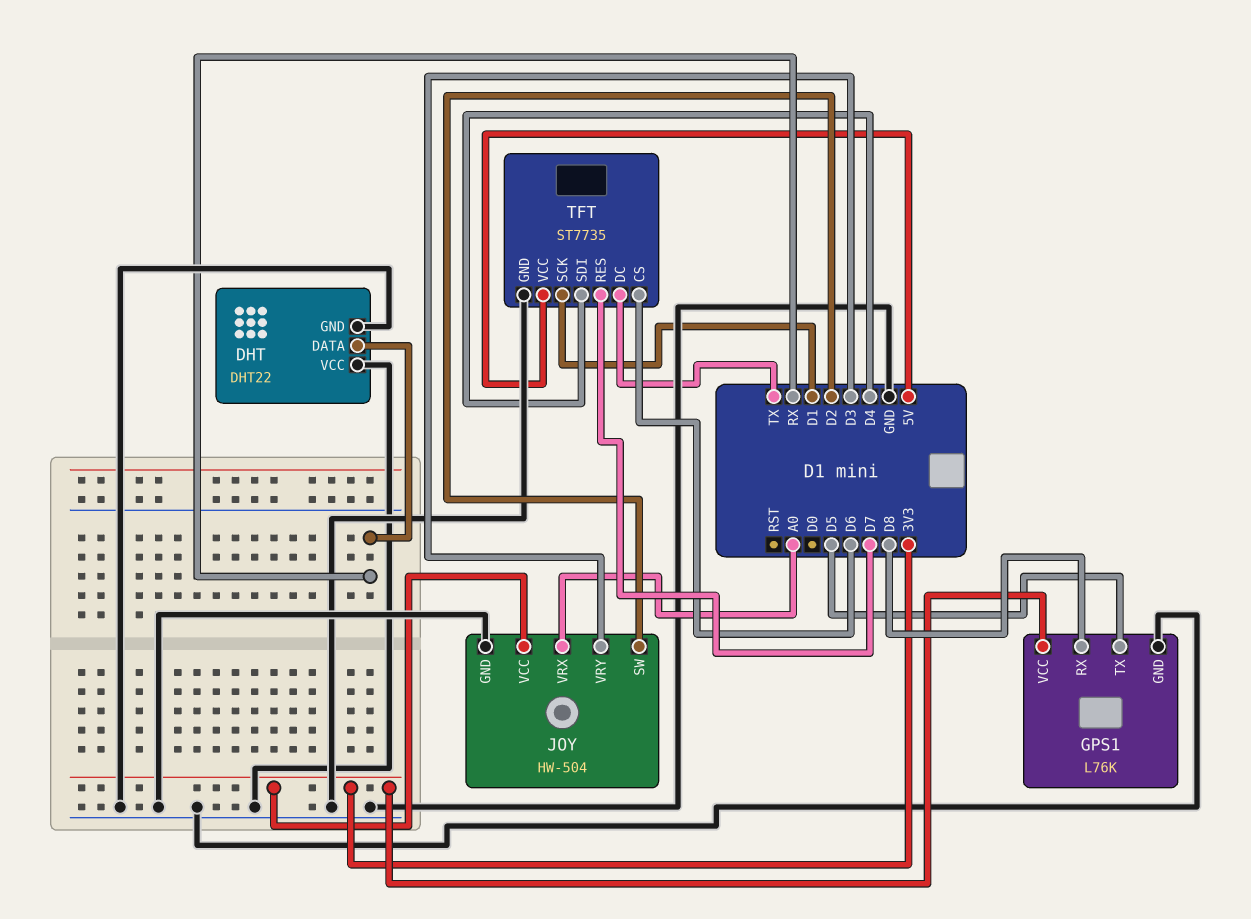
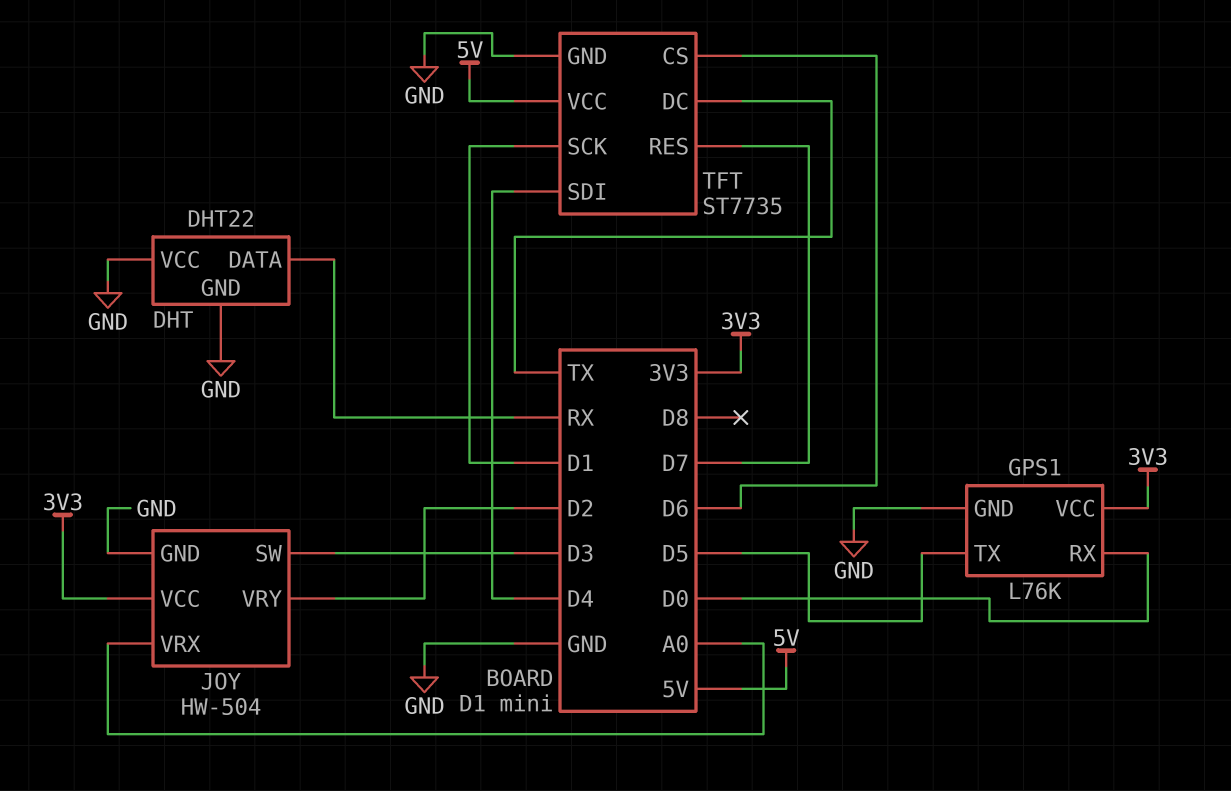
GPS1 pin RX: D8 -> D0
JOY pin SW: D2 -> D3
JOY pin VRY: D3 -> D2

